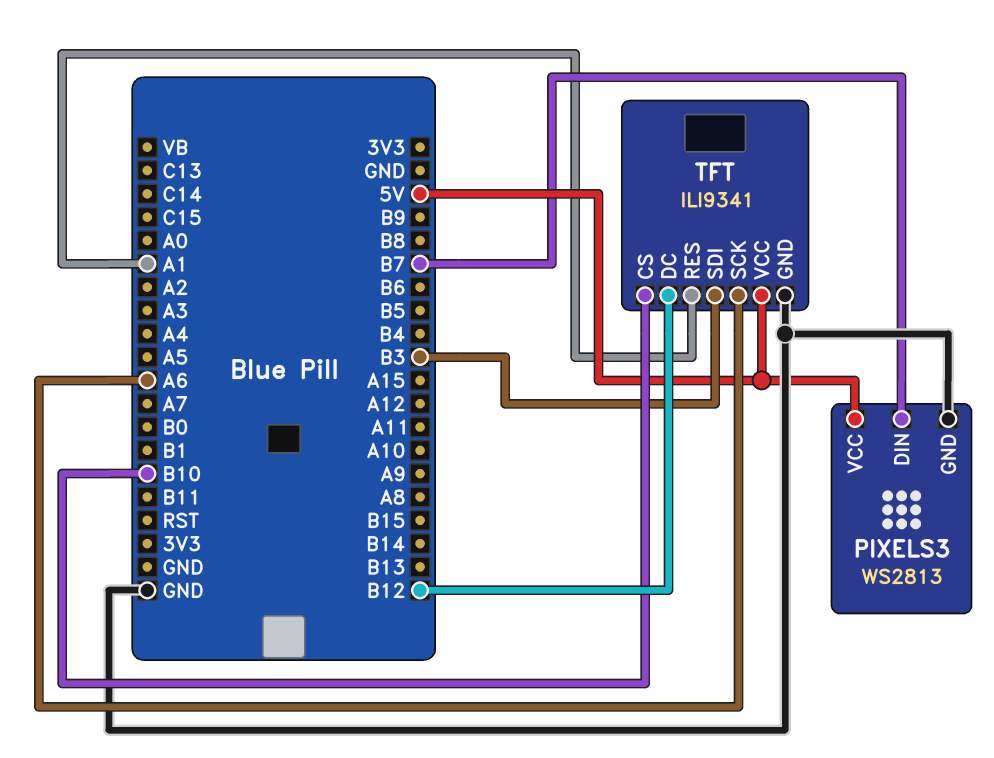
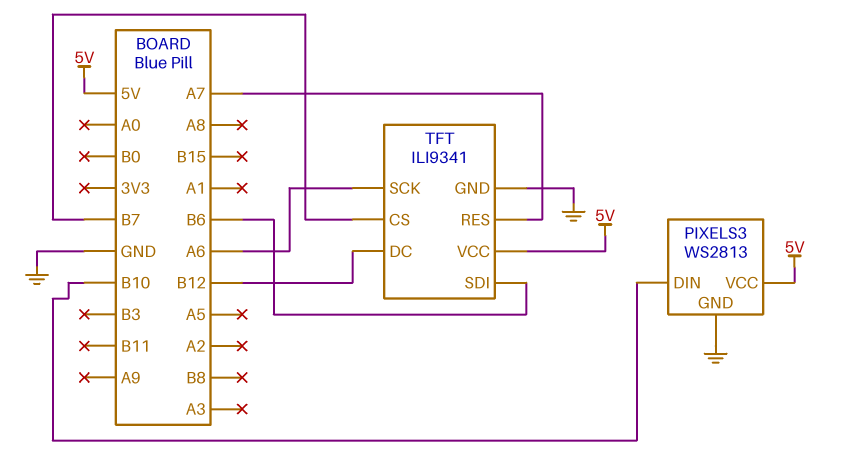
PIXELS3 pin DIN: B7 -> B10
TFT pin CS: B10 -> B7
TFT pin RES: A1 -> A7
TFT pin SDI: B3 -> B6

